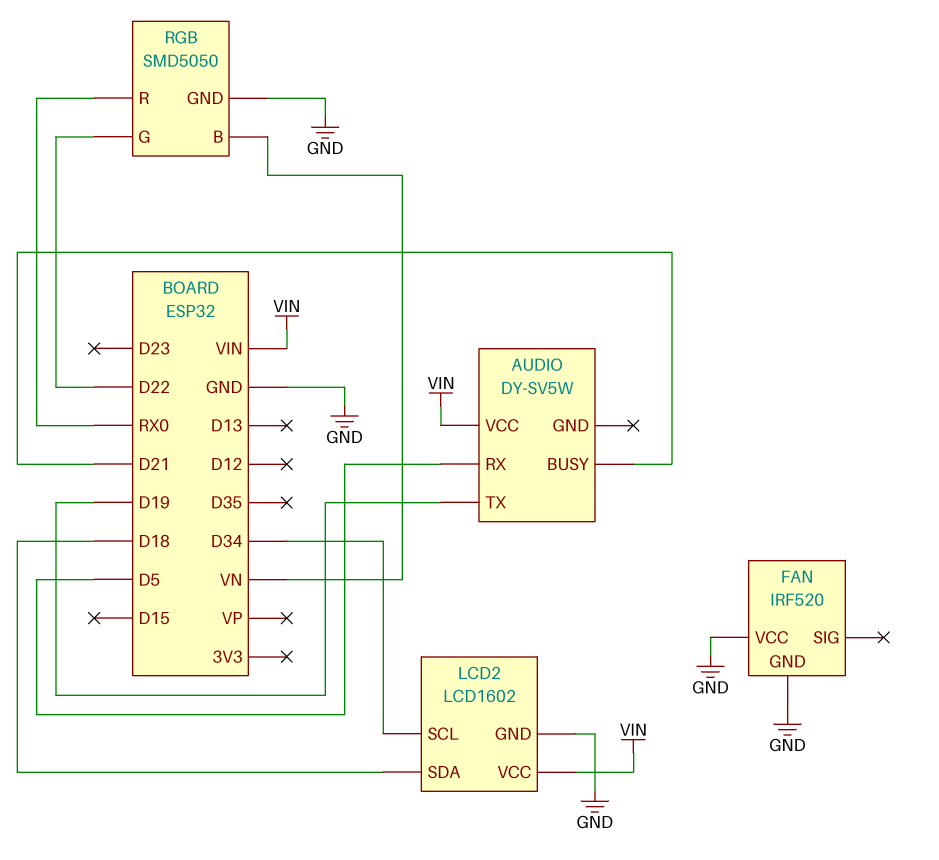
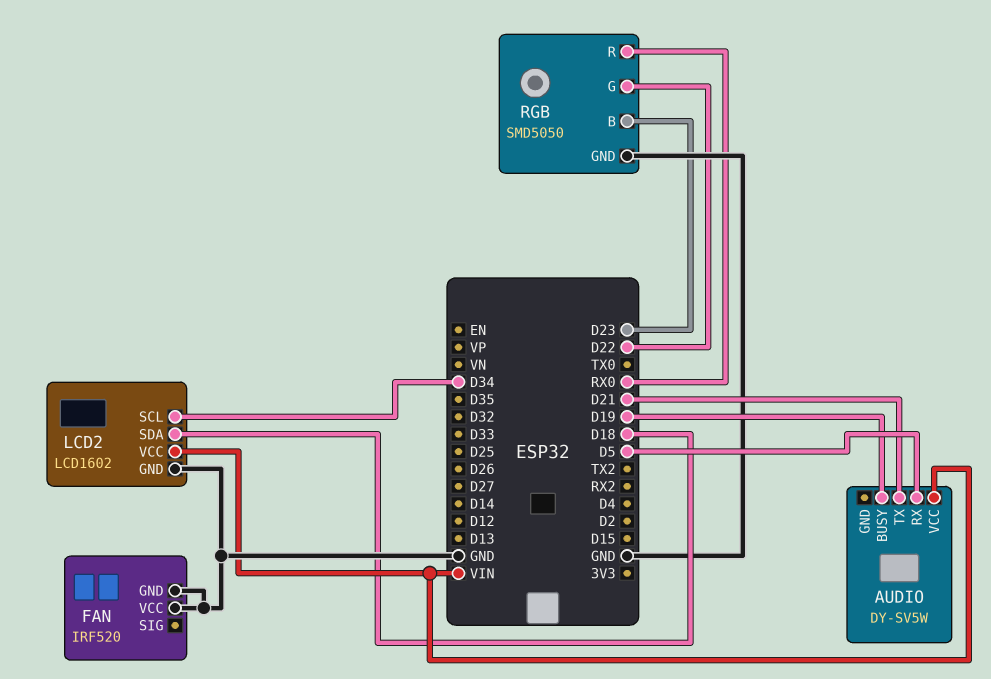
AUDIO pin BUSY: D21 -> D19
AUDIO pin TX: D19 -> D21
RGB pin B: VN -> D23

